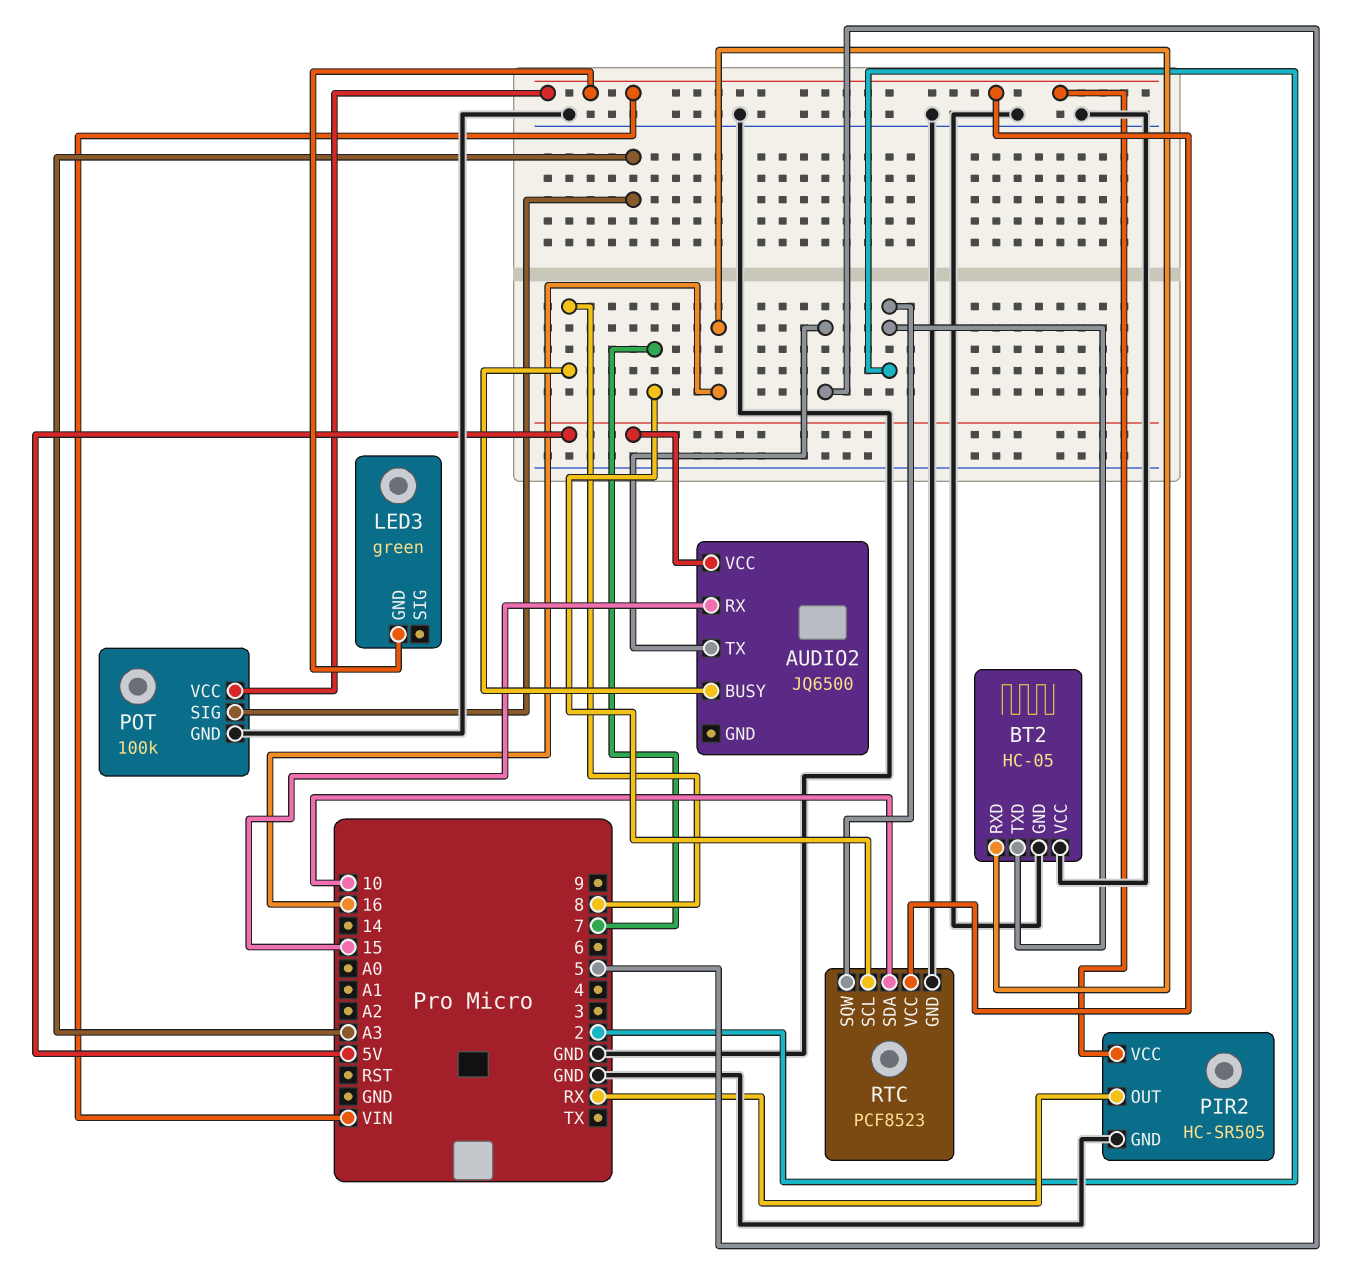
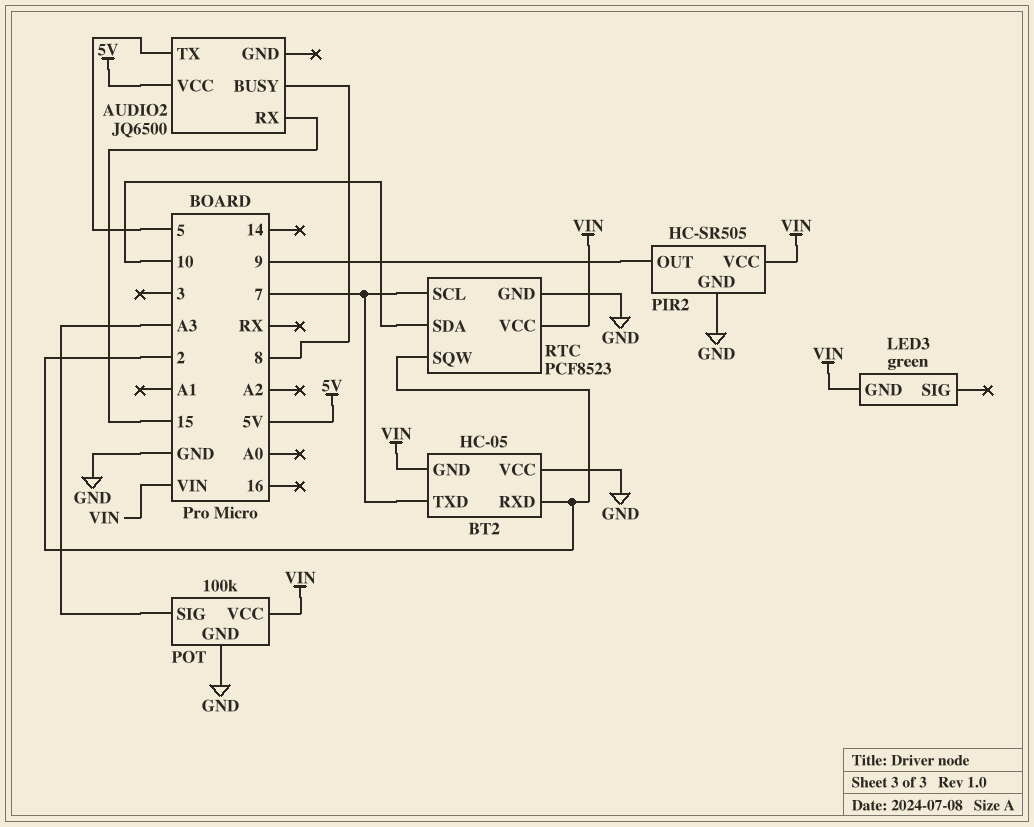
BT2 pin GND: GND -> VIN
BT2 pin RXD: 16 -> 2
BT2 pin TXD: 2 -> 7
PIR2 pin OUT: RX -> 9

